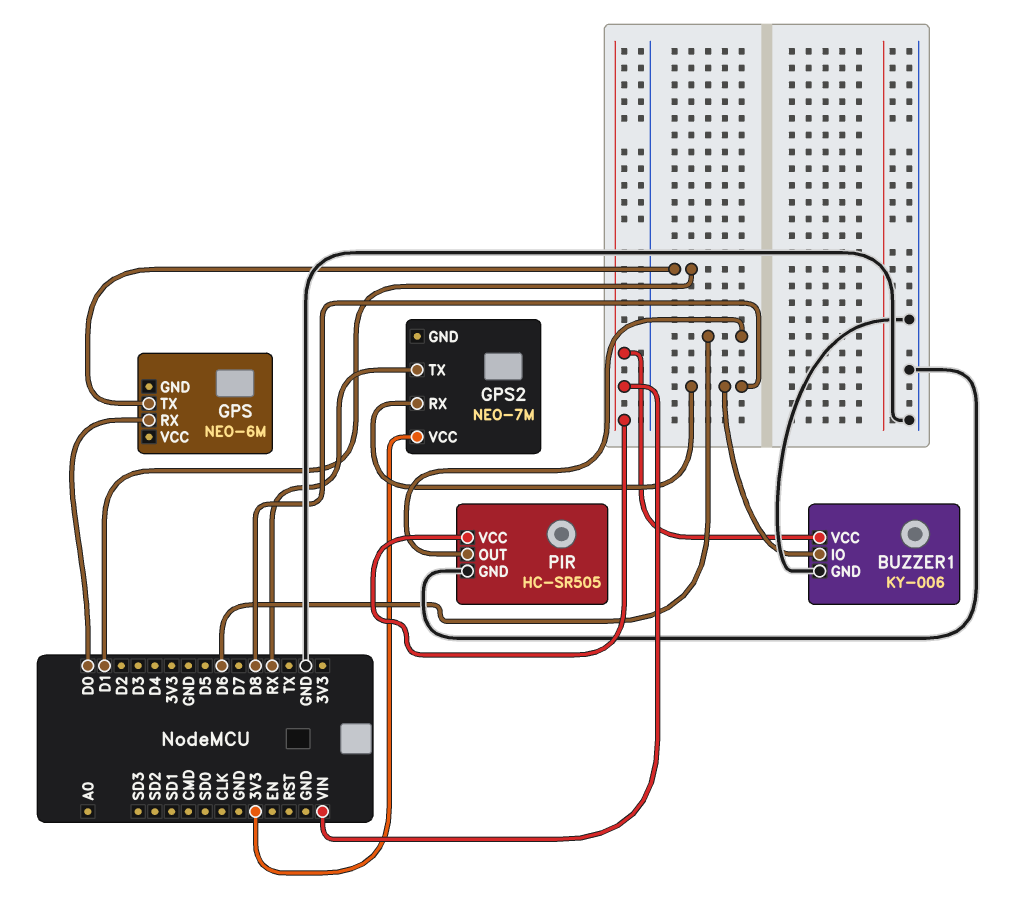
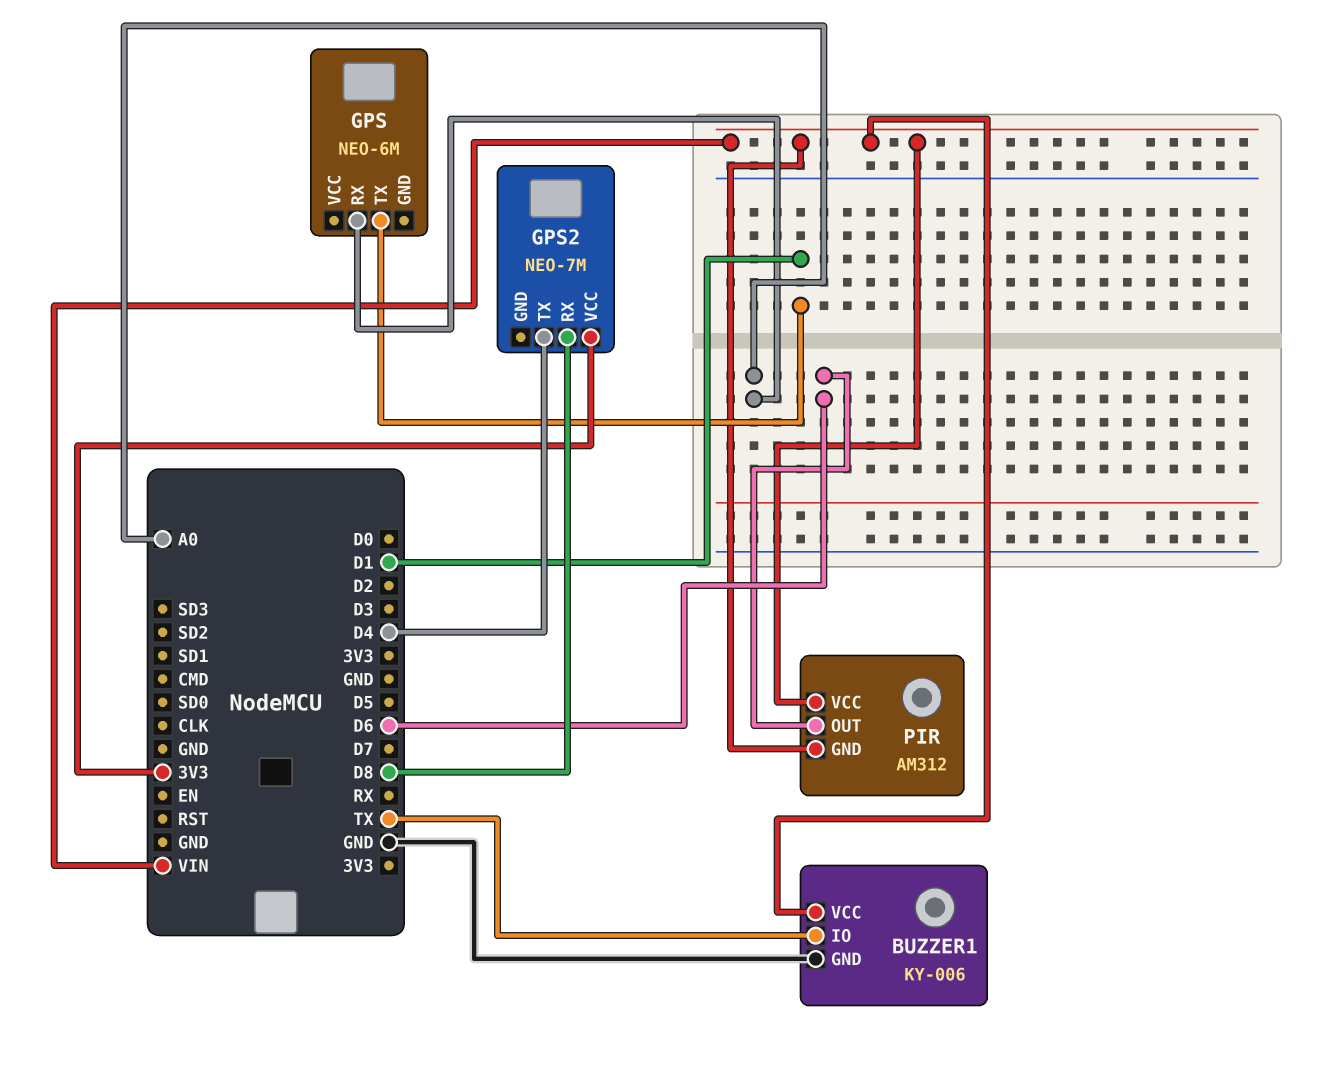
BUZZER1 pin IO: D8 -> TX
GPS pin RX: D0 -> A0
GPS2 pin TX: RX -> D4
PIR: HC-SR505 -> AM312
PIR pin GND: GND -> VIN

